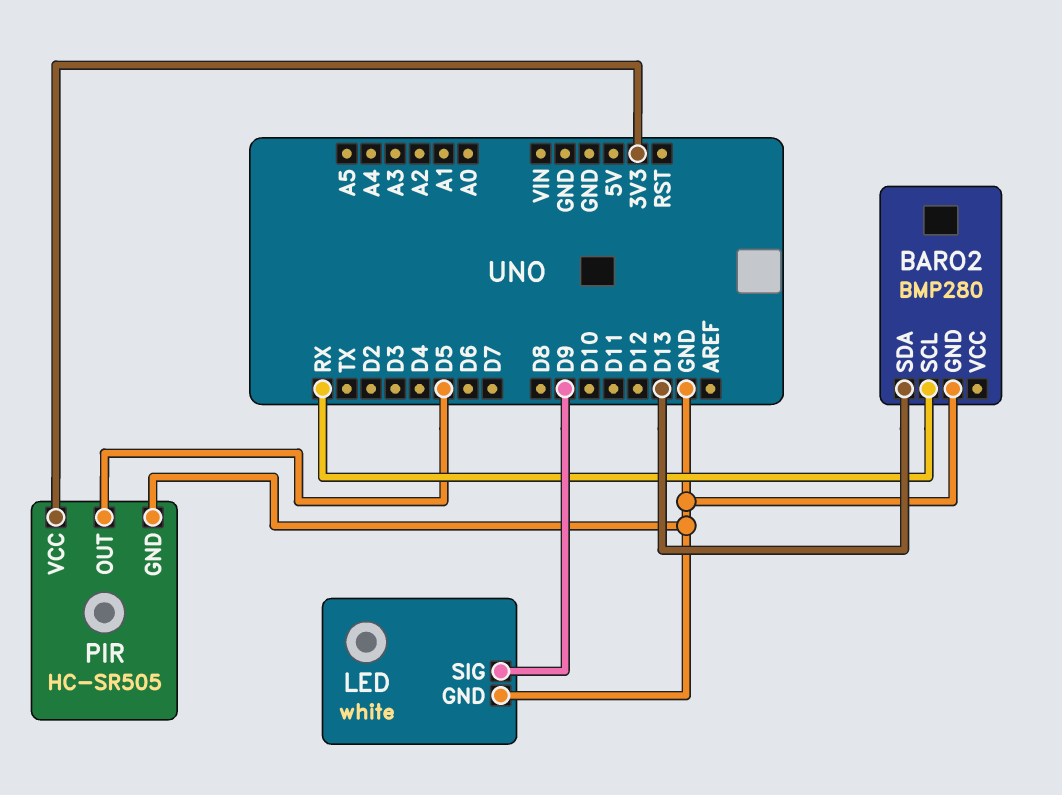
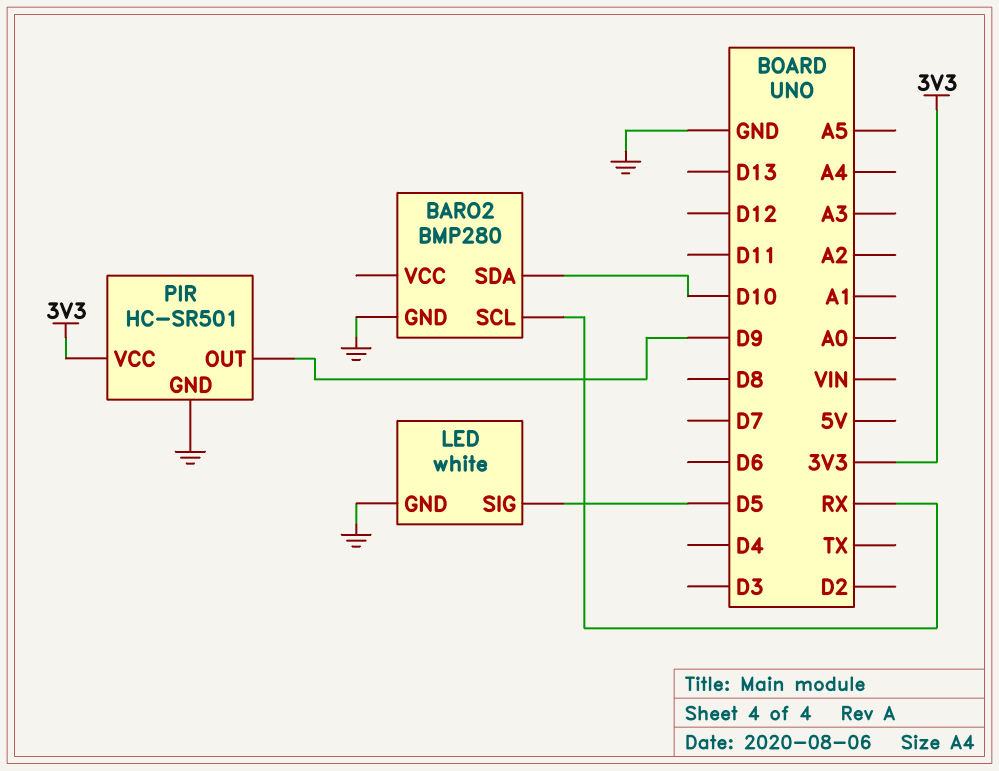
BARO2 pin SDA: D13 -> D10
LED pin SIG: D9 -> D5
PIR: HC-SR505 -> HC-SR501
PIR pin OUT: D5 -> D9

